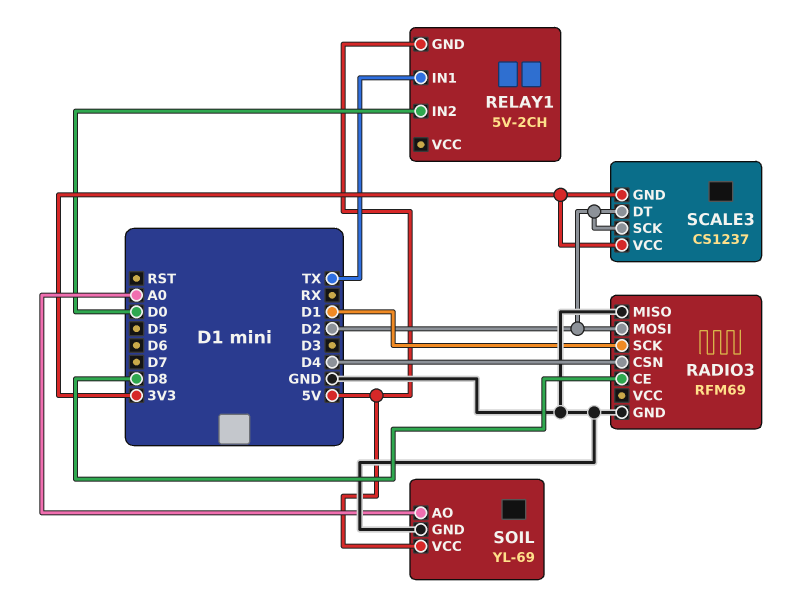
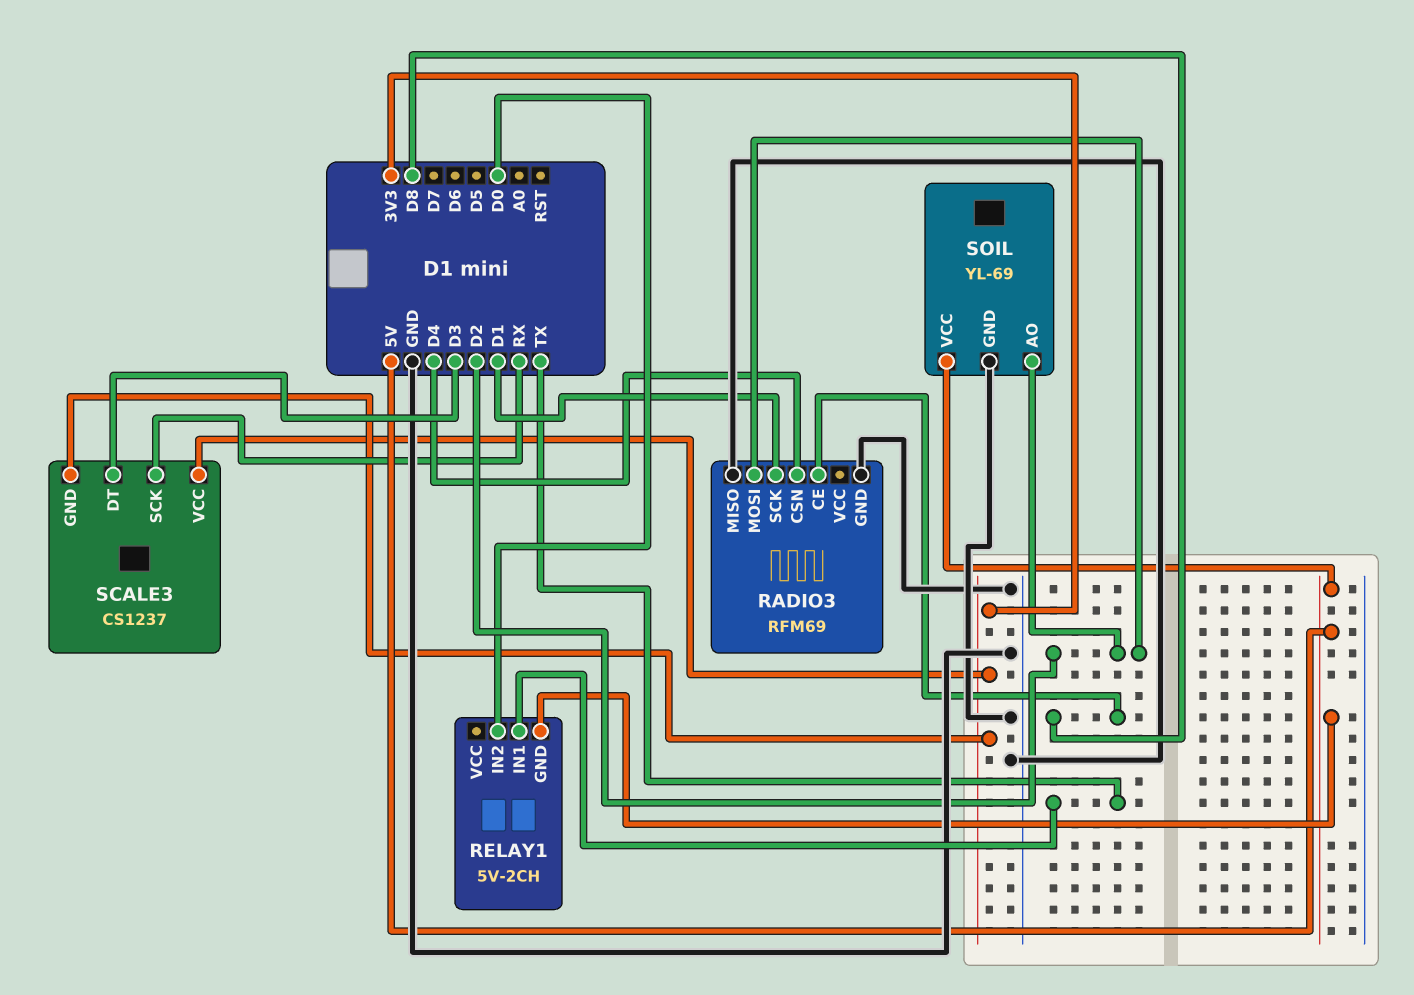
SCALE3 pin DT: D2 -> D3
SCALE3 pin SCK: D2 -> RX
SOIL pin AO: A0 -> D2

